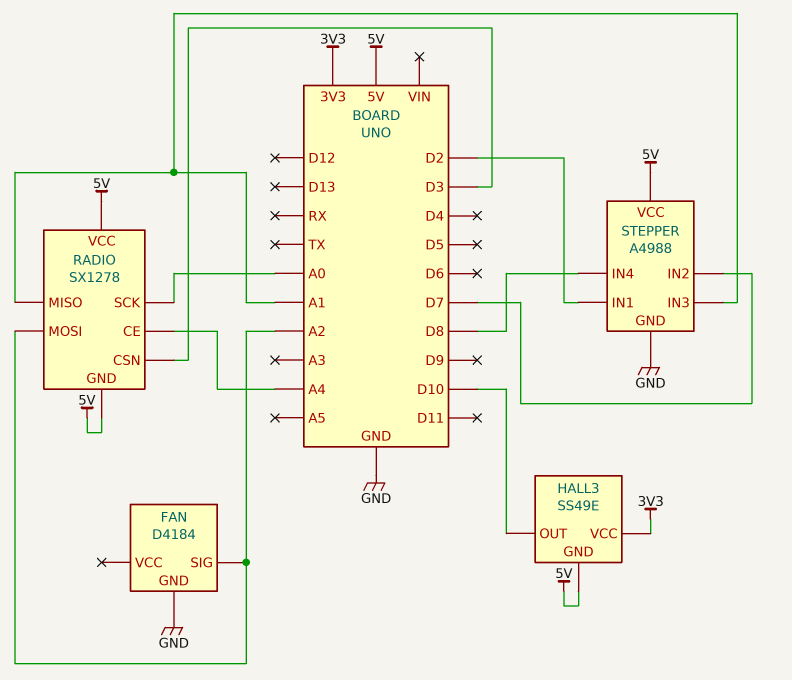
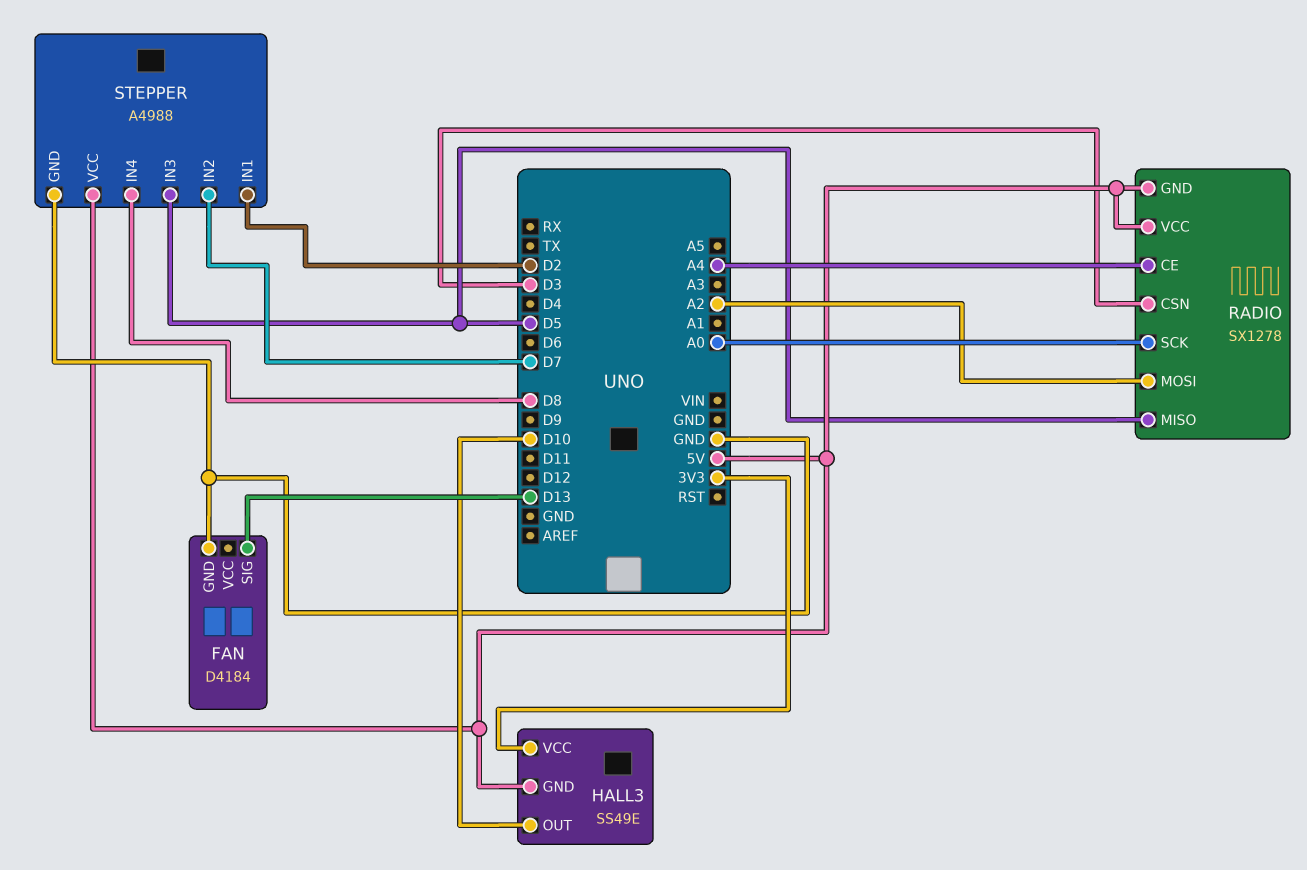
FAN pin SIG: A2 -> D13
RADIO pin MISO: A1 -> D5
STEPPER pin IN3: A1 -> D5

